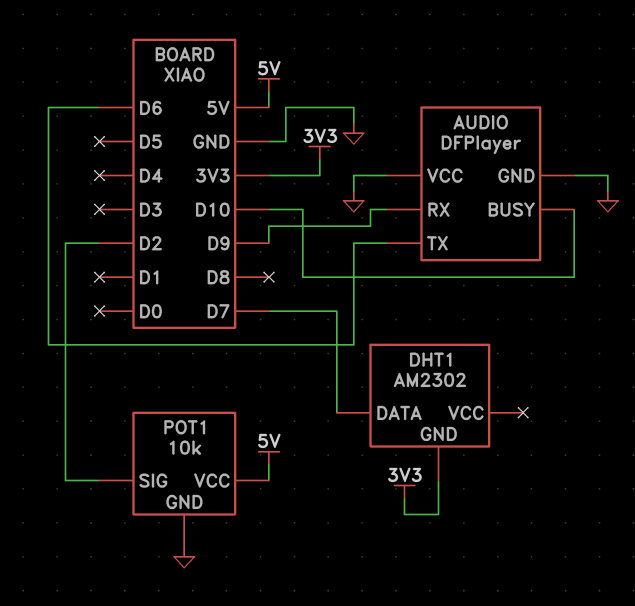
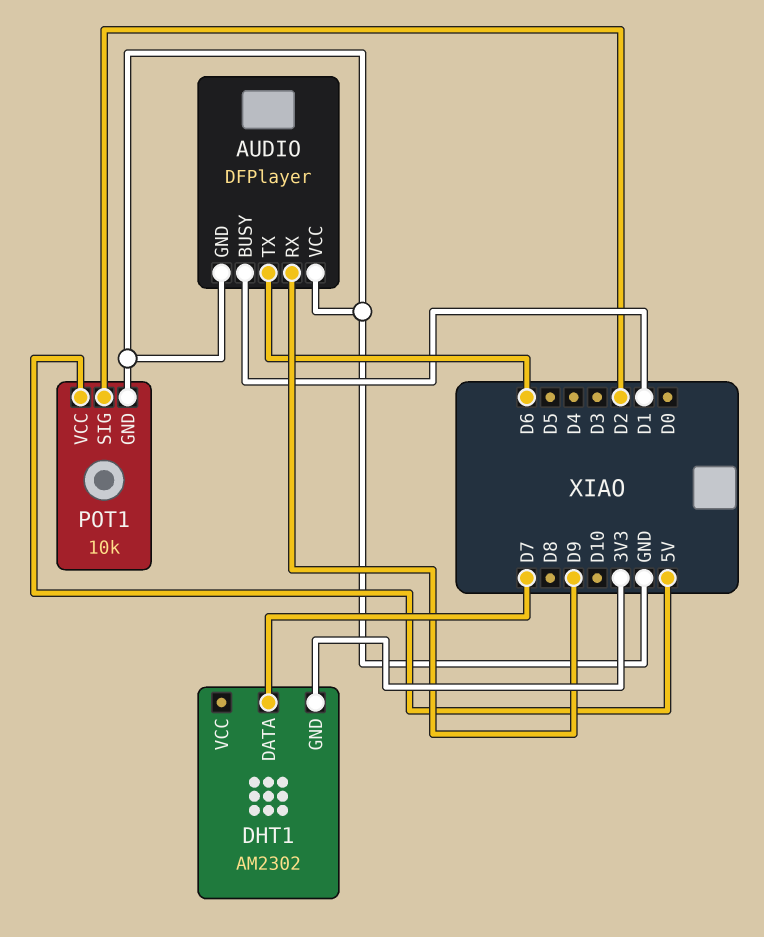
AUDIO pin BUSY: D10 -> D1

